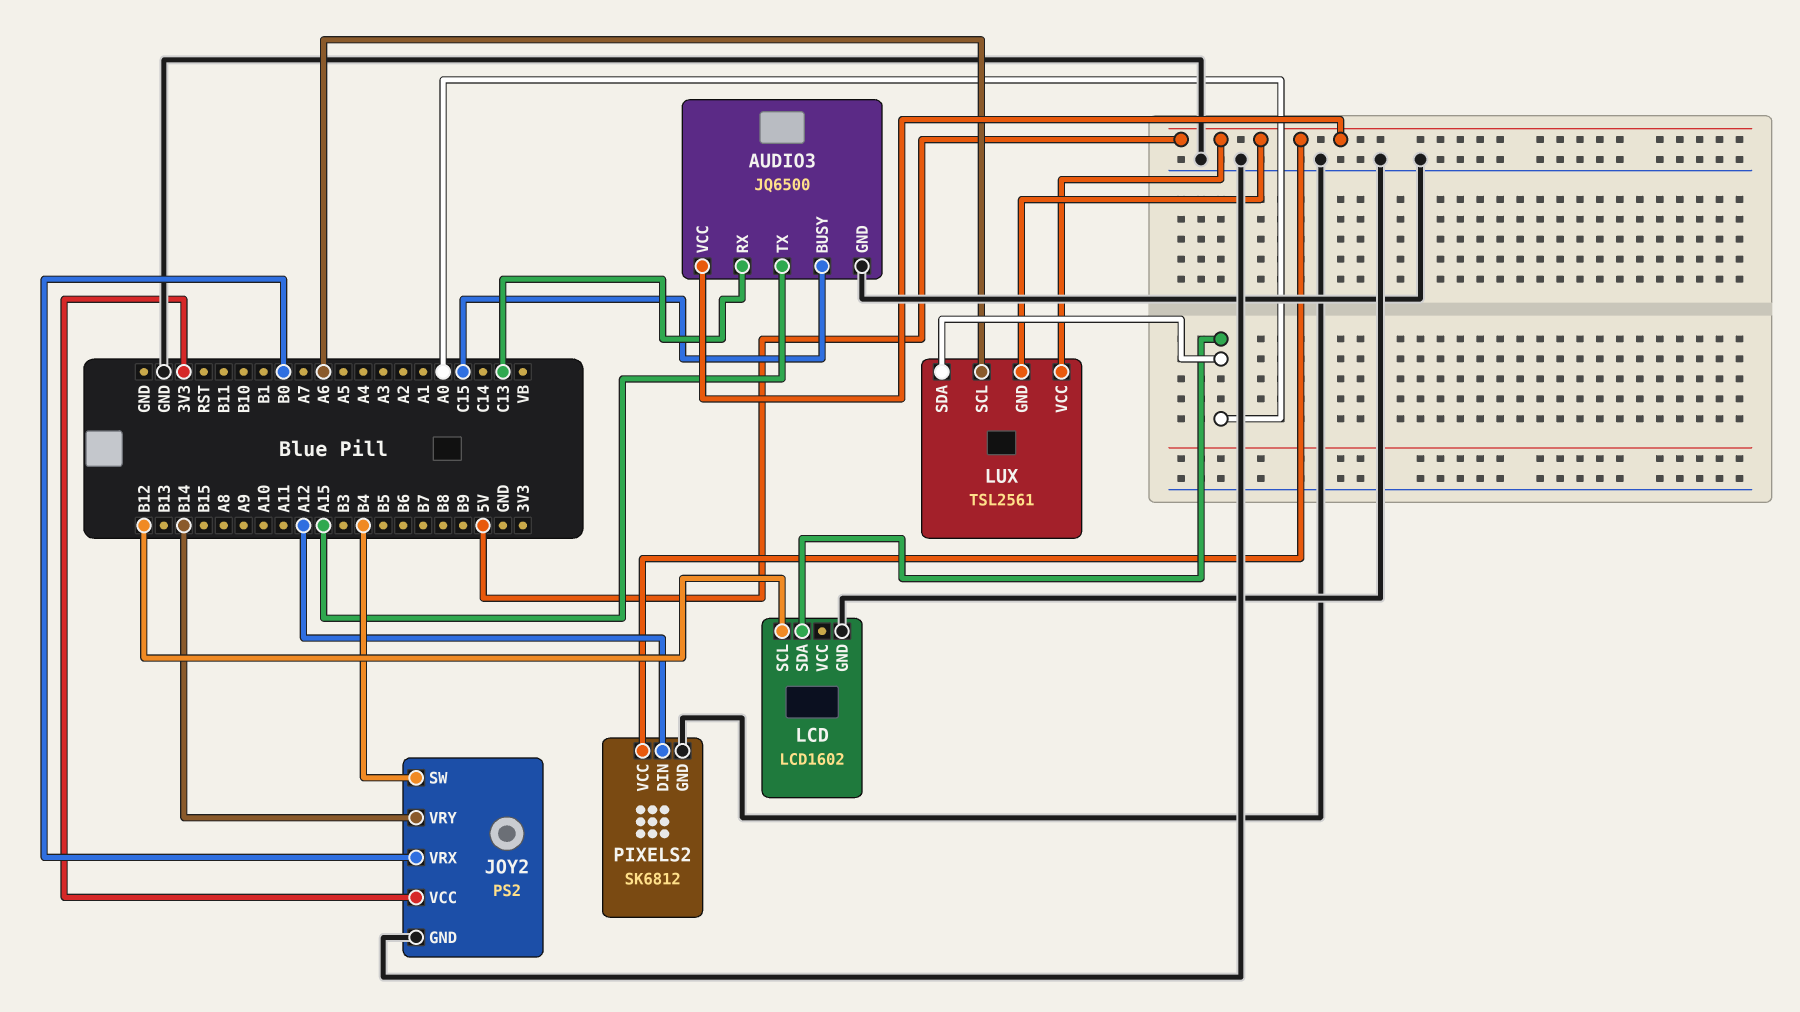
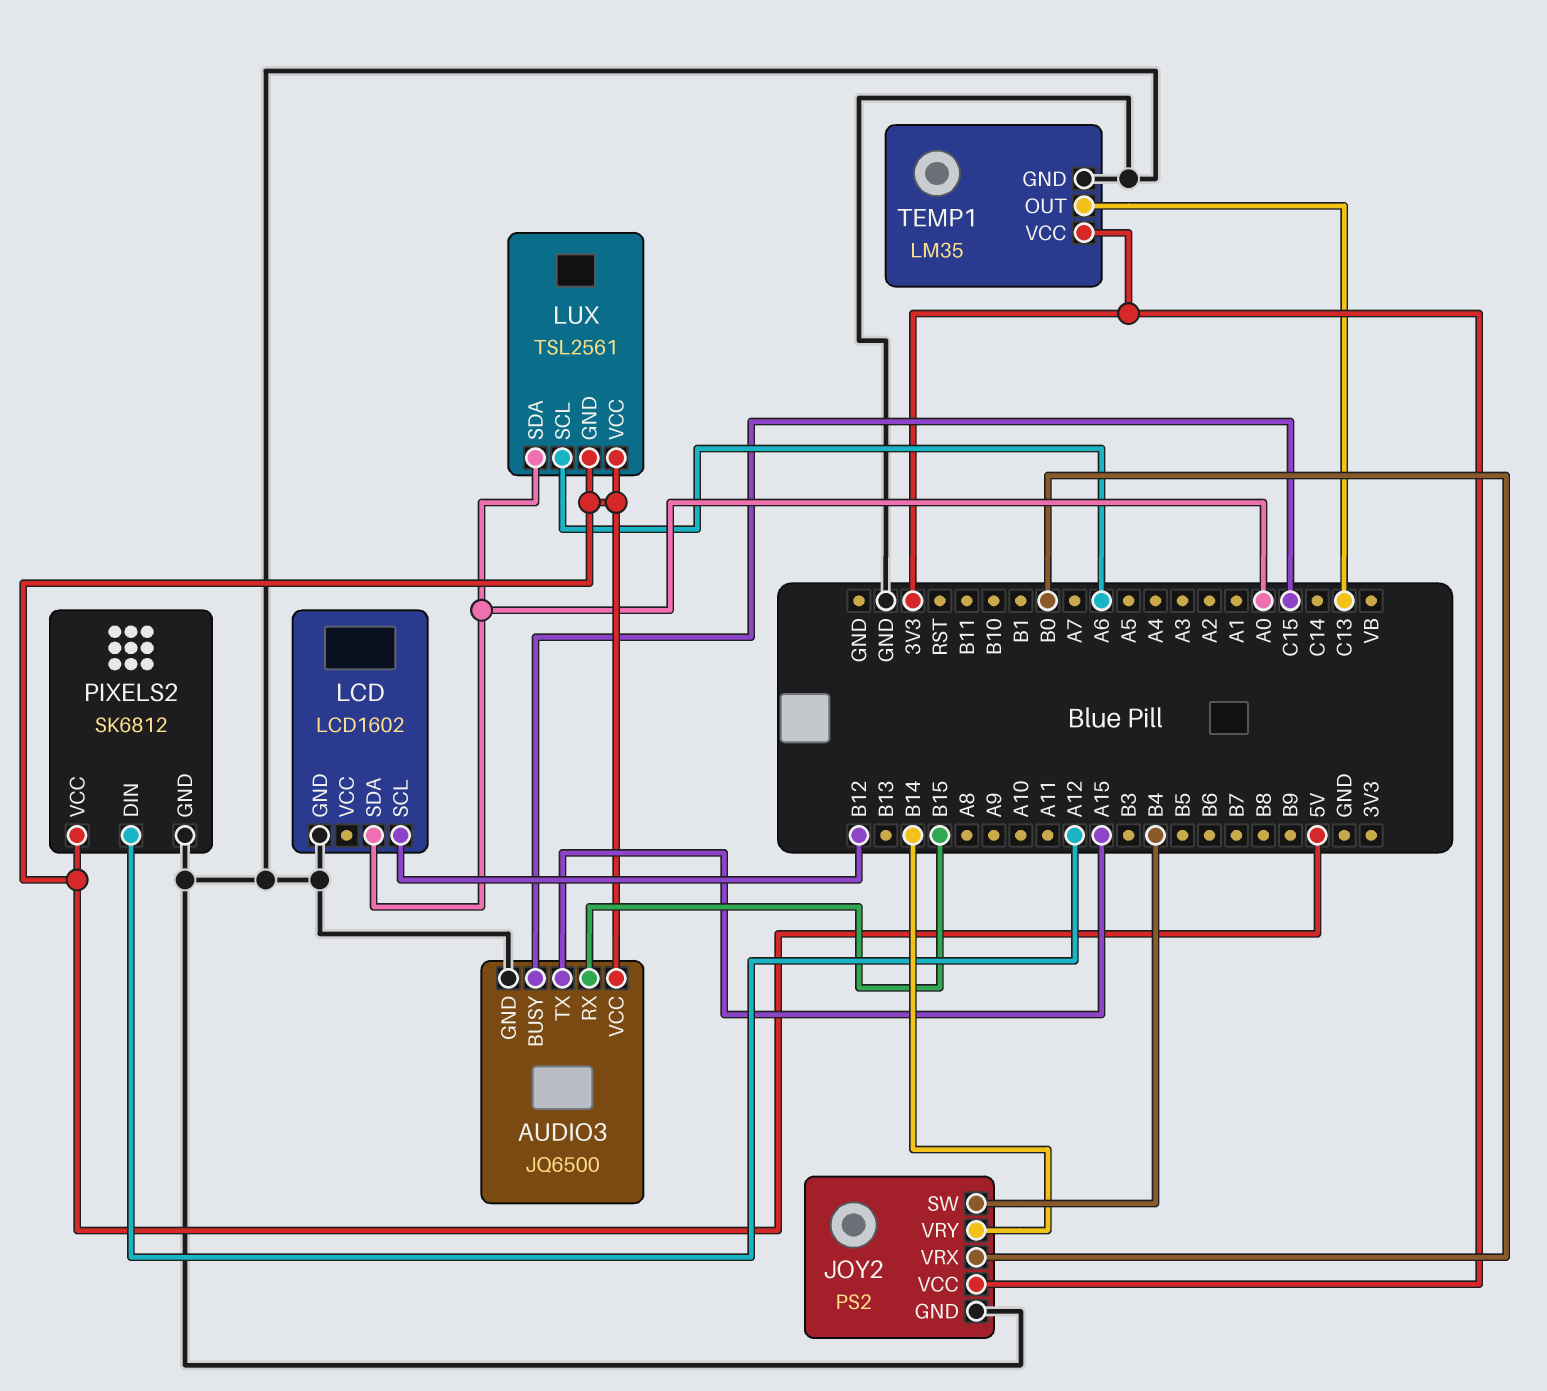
AUDIO3 pin RX: C13 -> B15
TEMP1: none -> LM35
TEMP1 pin GND: none -> GND
TEMP1 pin OUT: none -> C13
TEMP1 pin VCC: none -> 3V3

